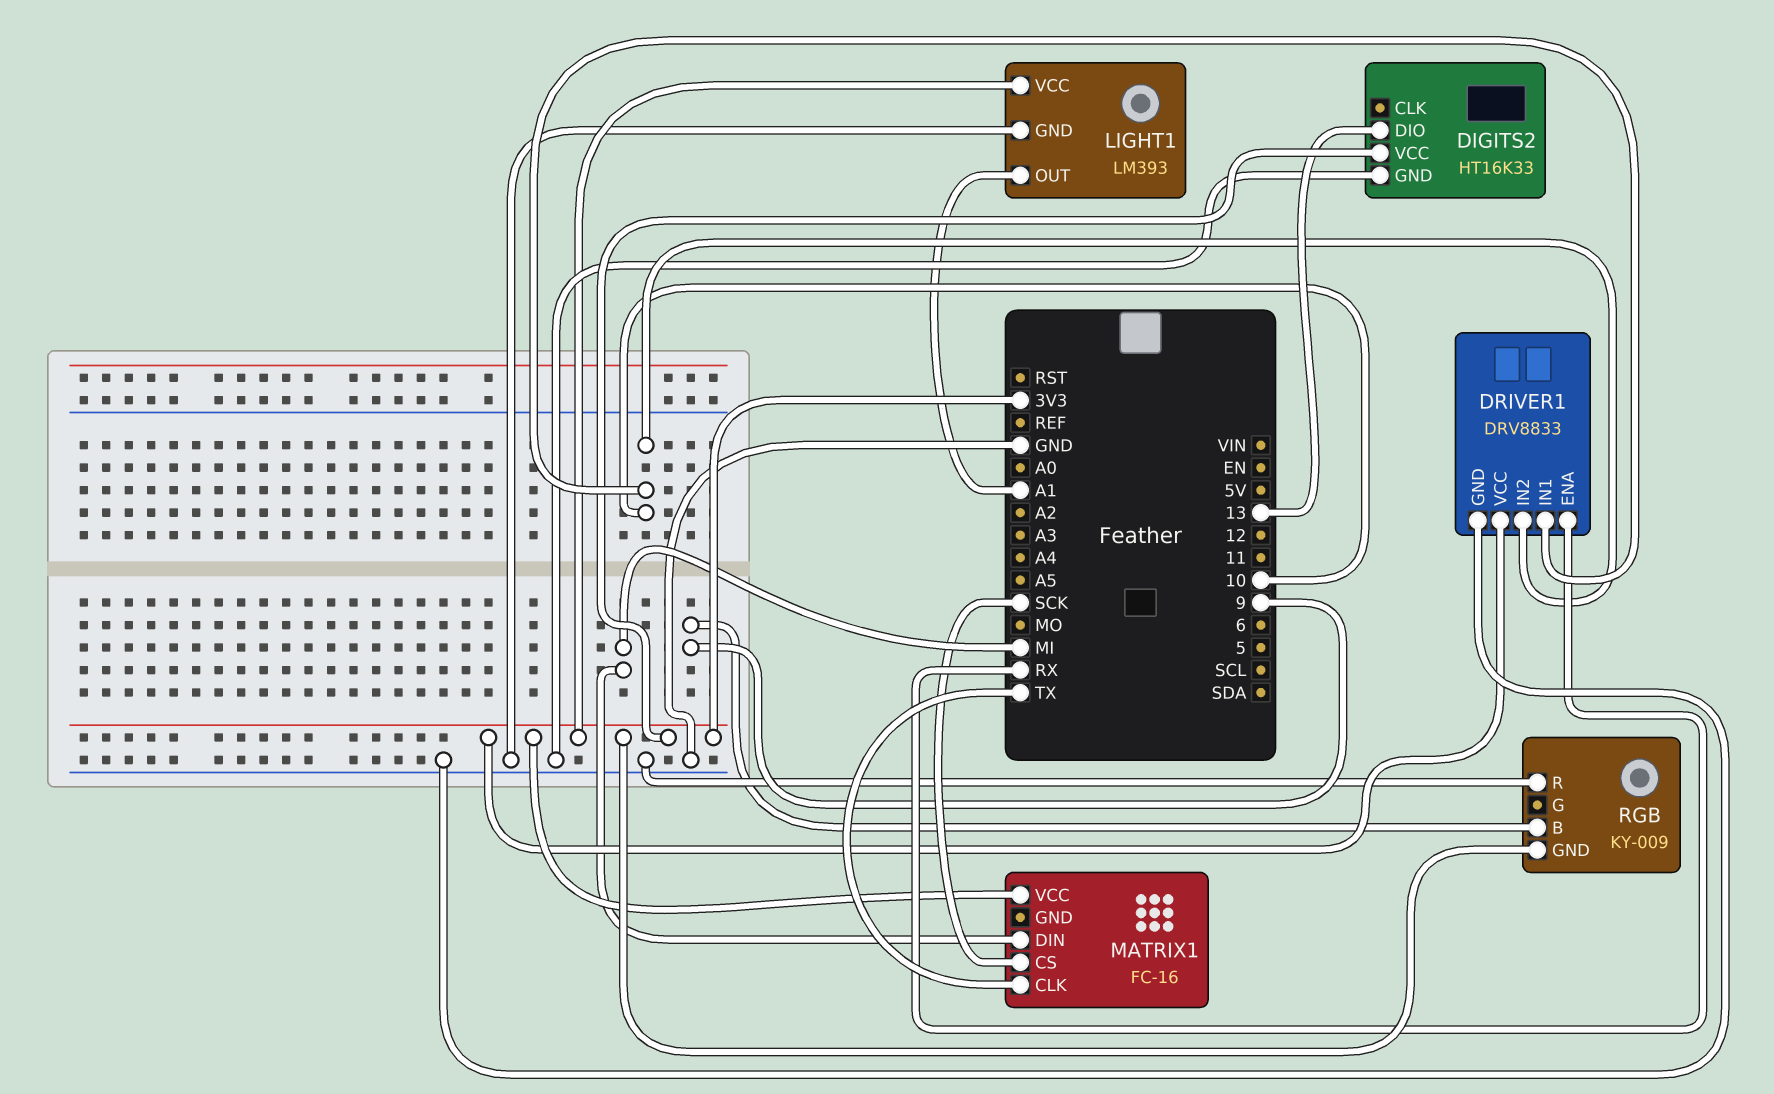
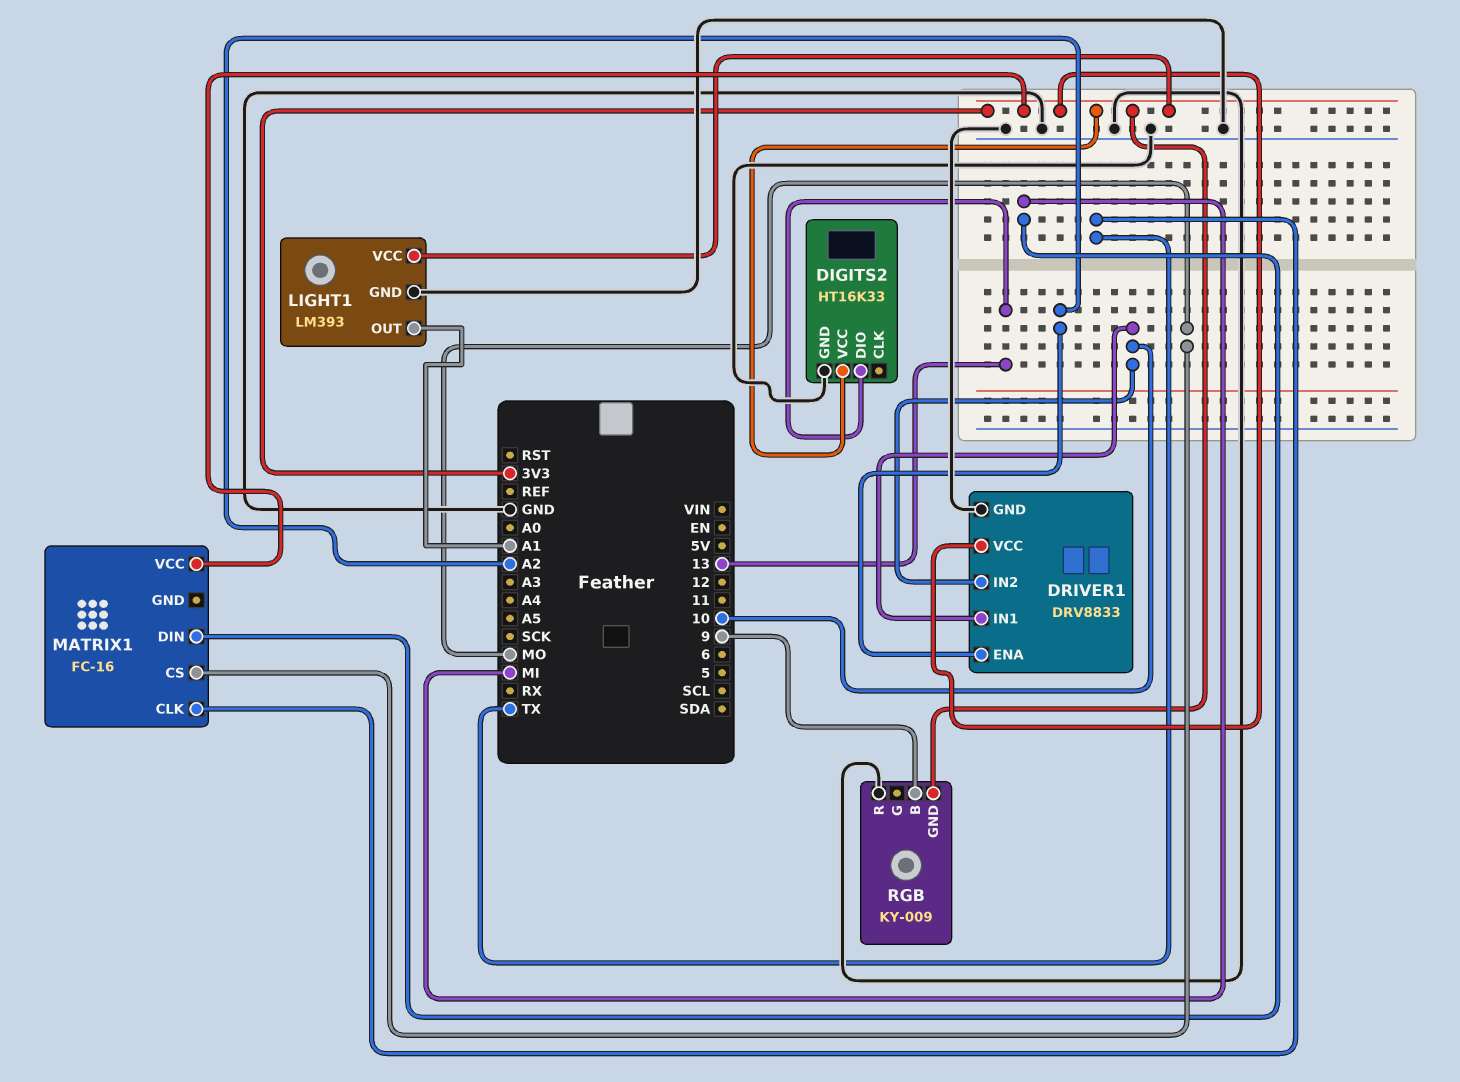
DRIVER1 pin ENA: RX -> A2
MATRIX1 pin CS: SCK -> MO

